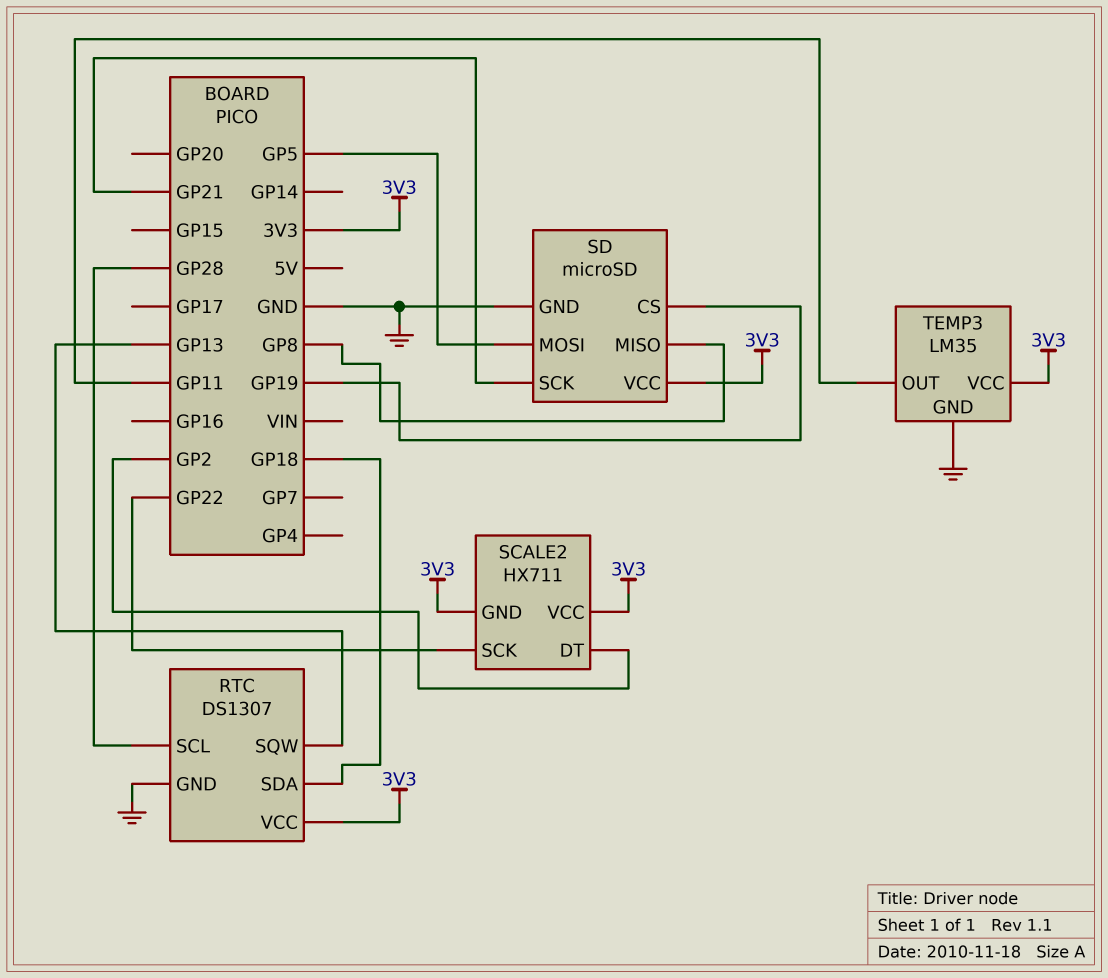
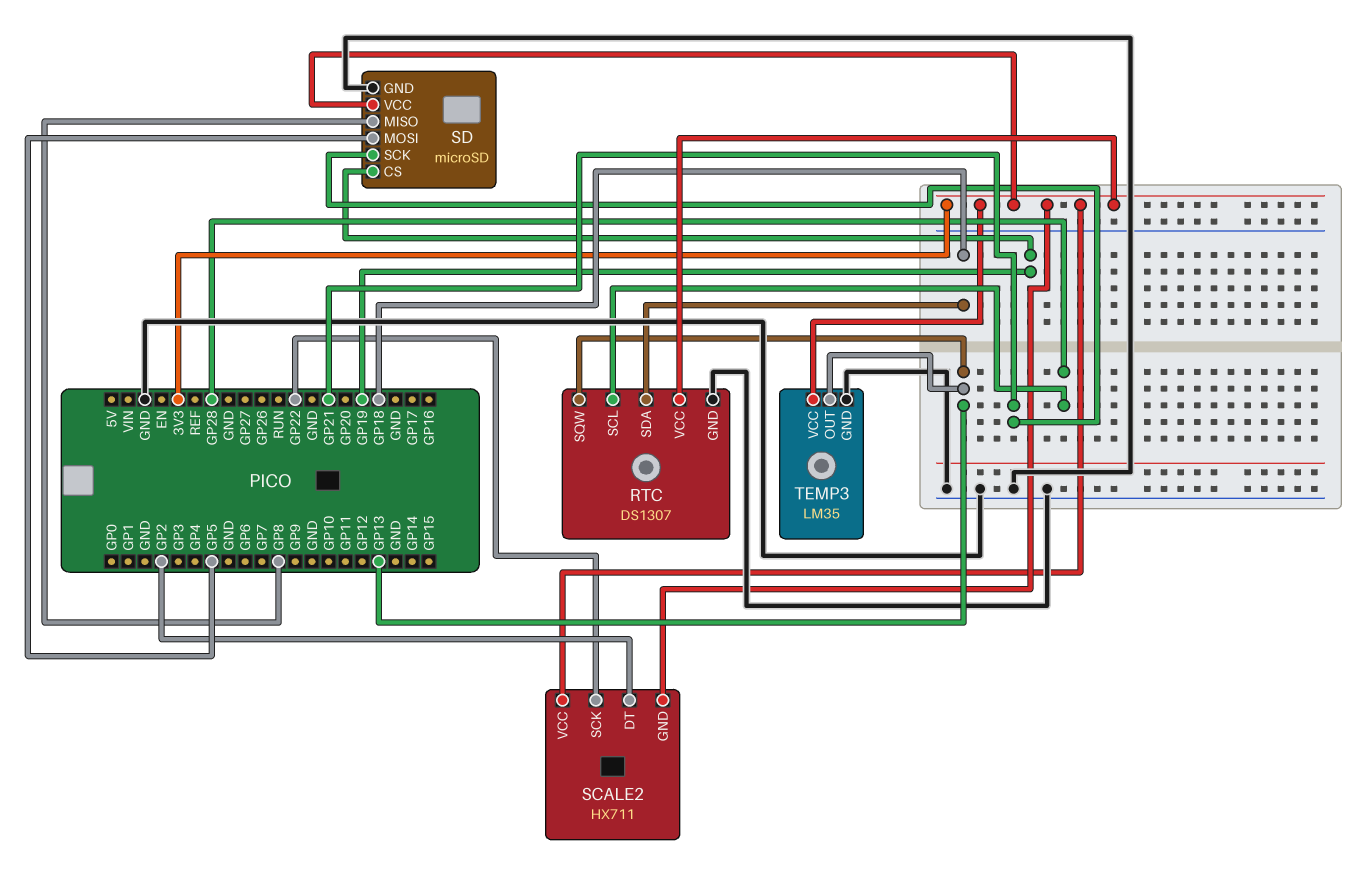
TEMP3 pin OUT: GP11 -> GP13

